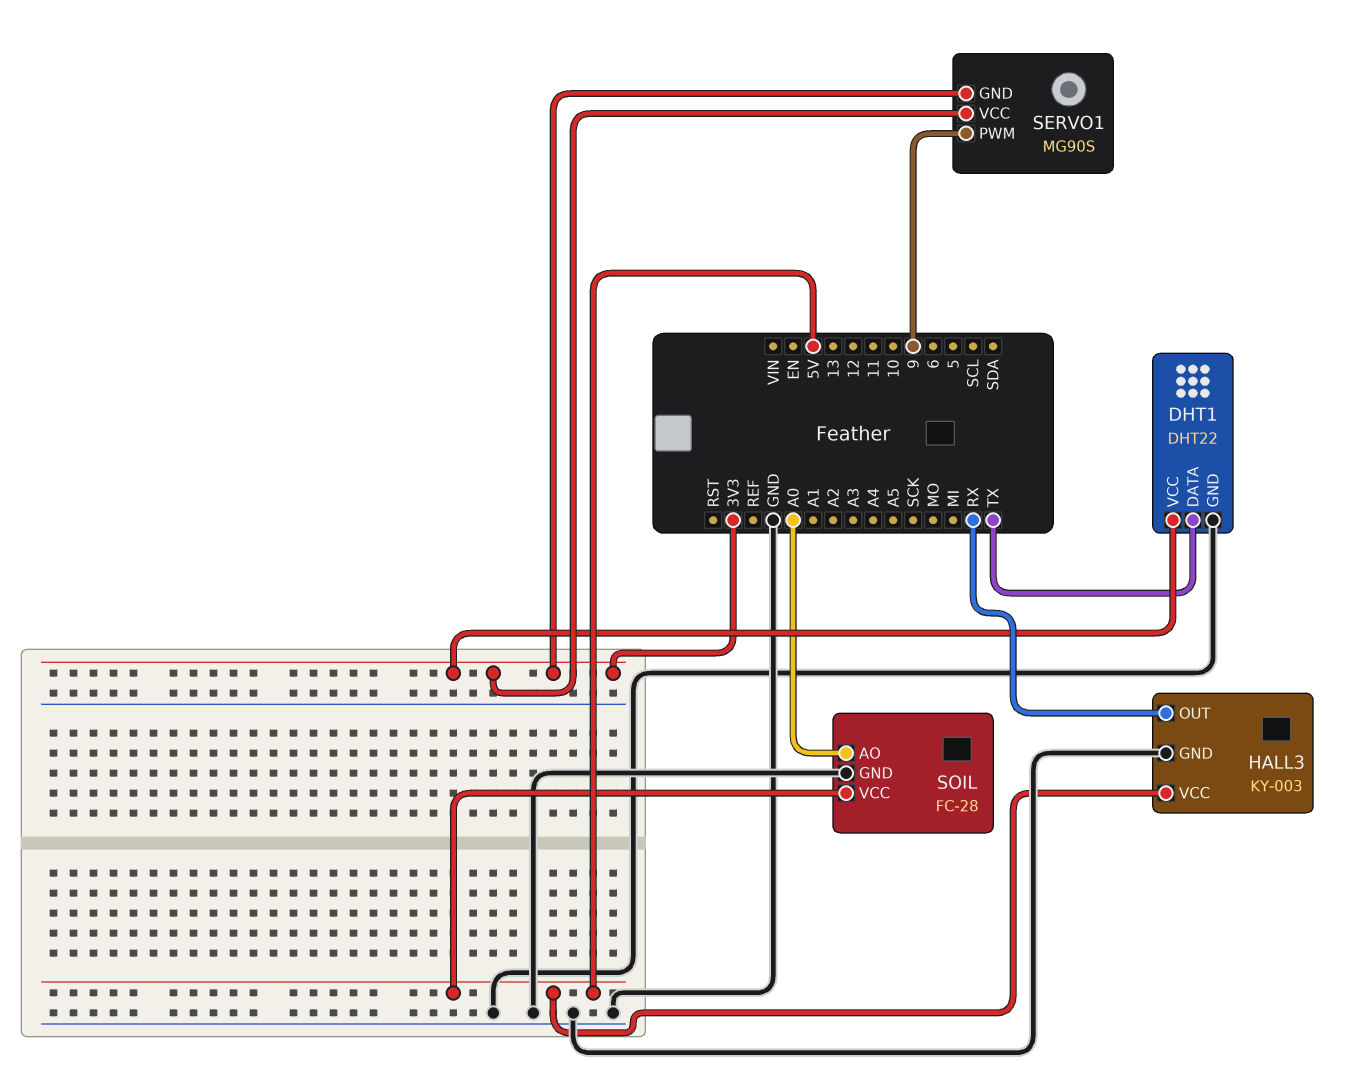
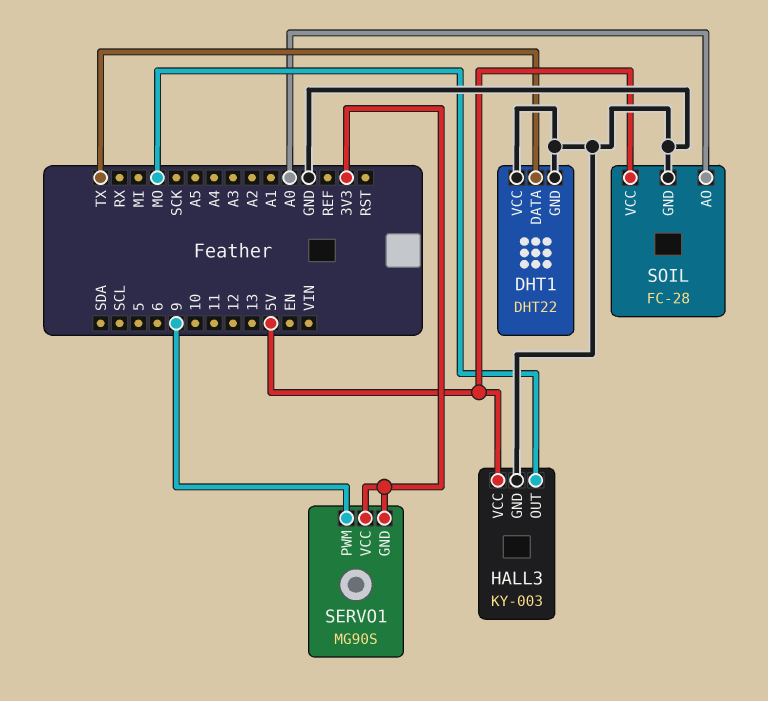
DHT1 pin VCC: 3V3 -> GND
HALL3 pin OUT: RX -> MO

